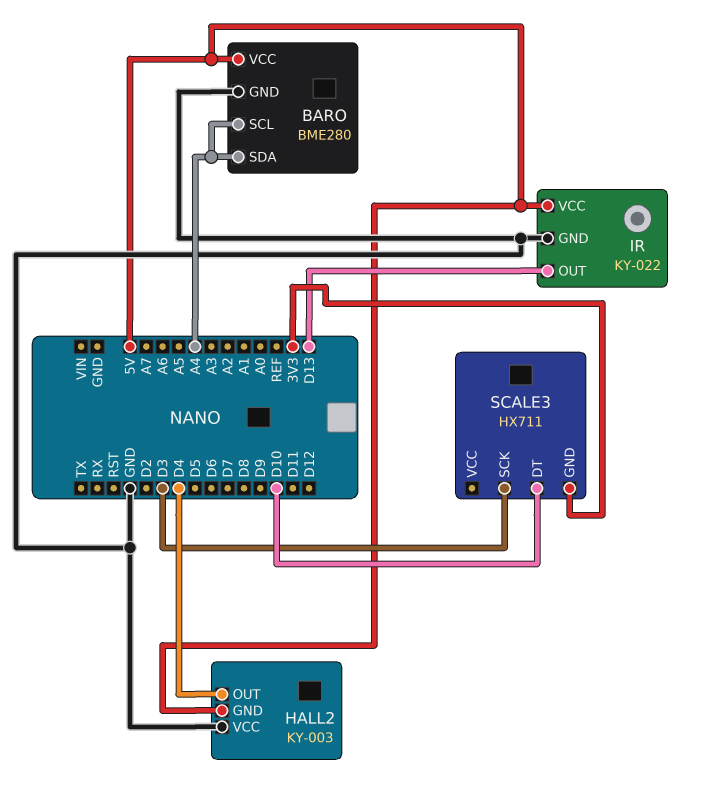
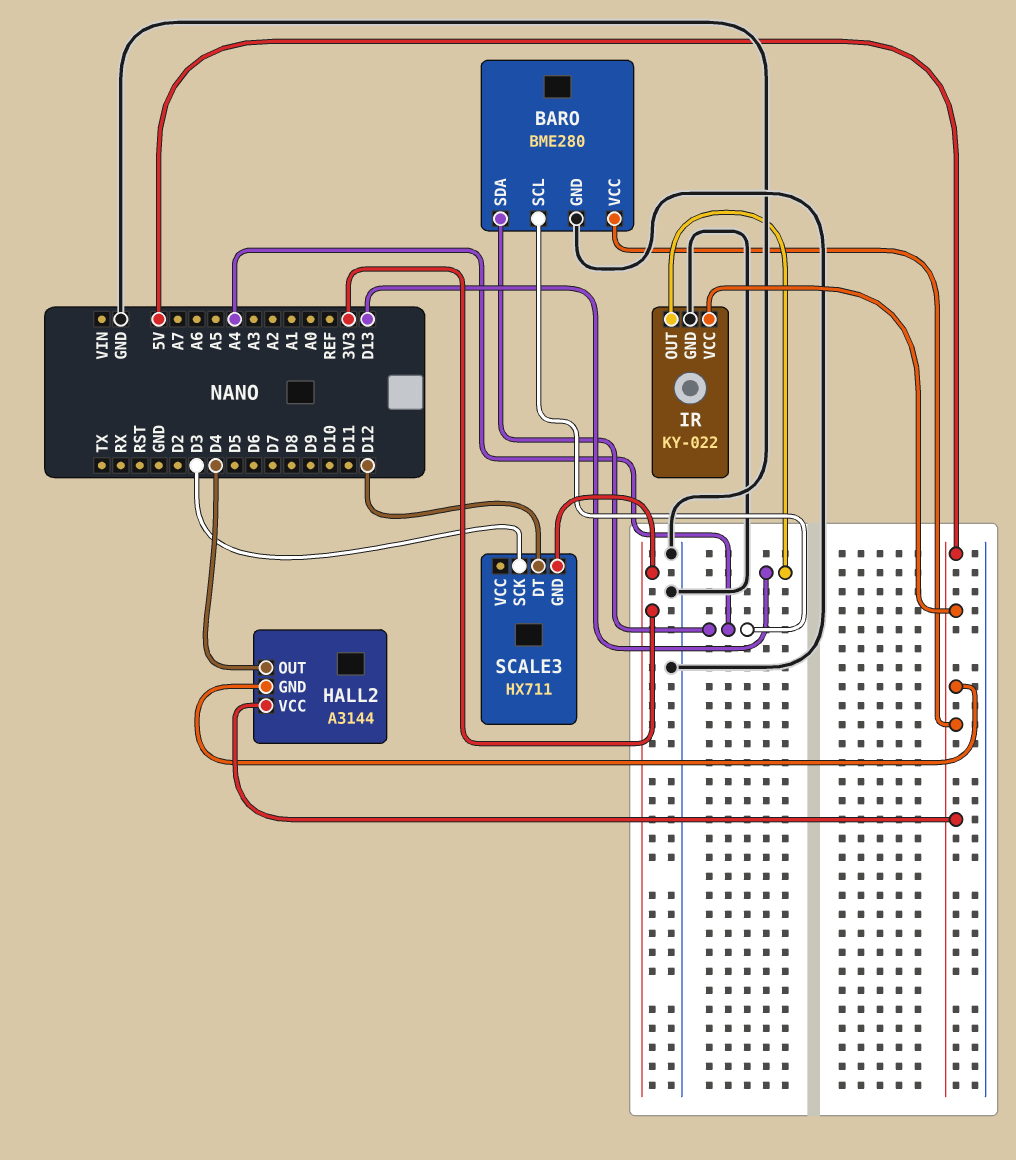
HALL2: KY-003 -> A3144
HALL2 pin VCC: GND -> 5V
SCALE3 pin DT: D10 -> D12

